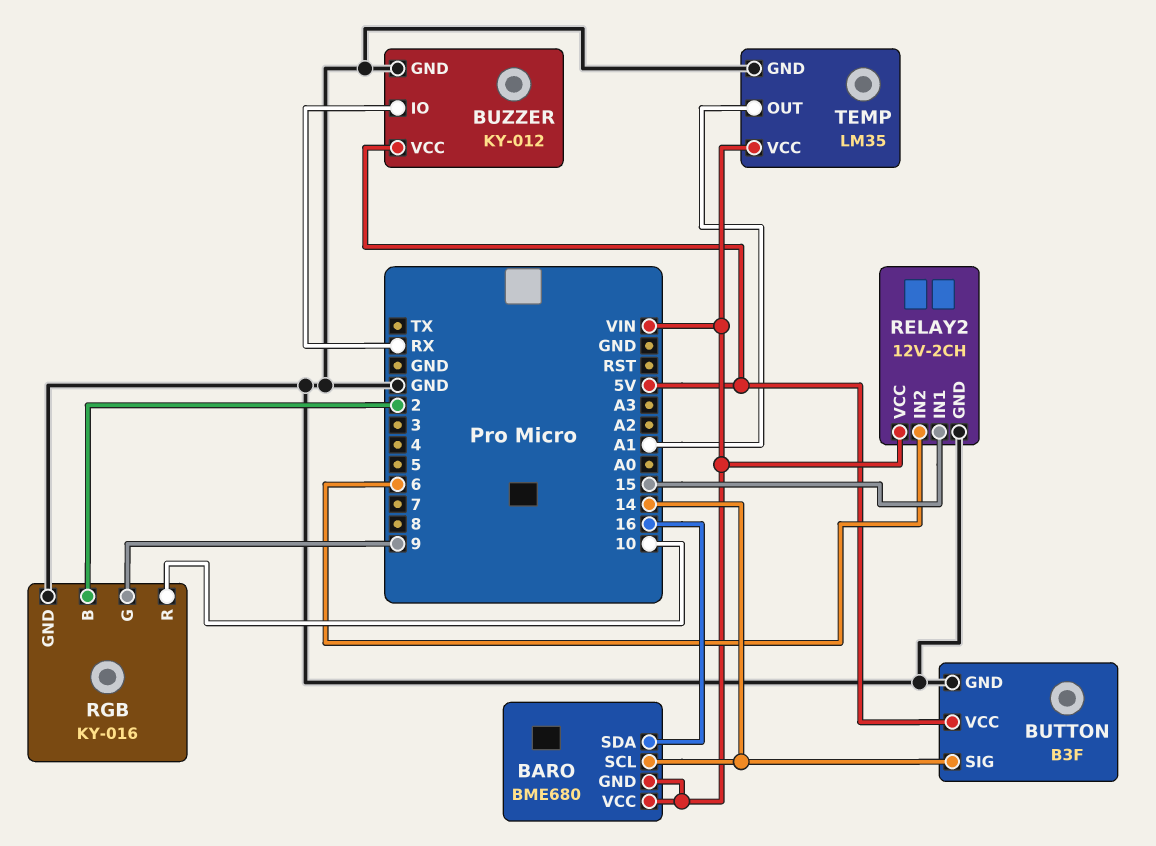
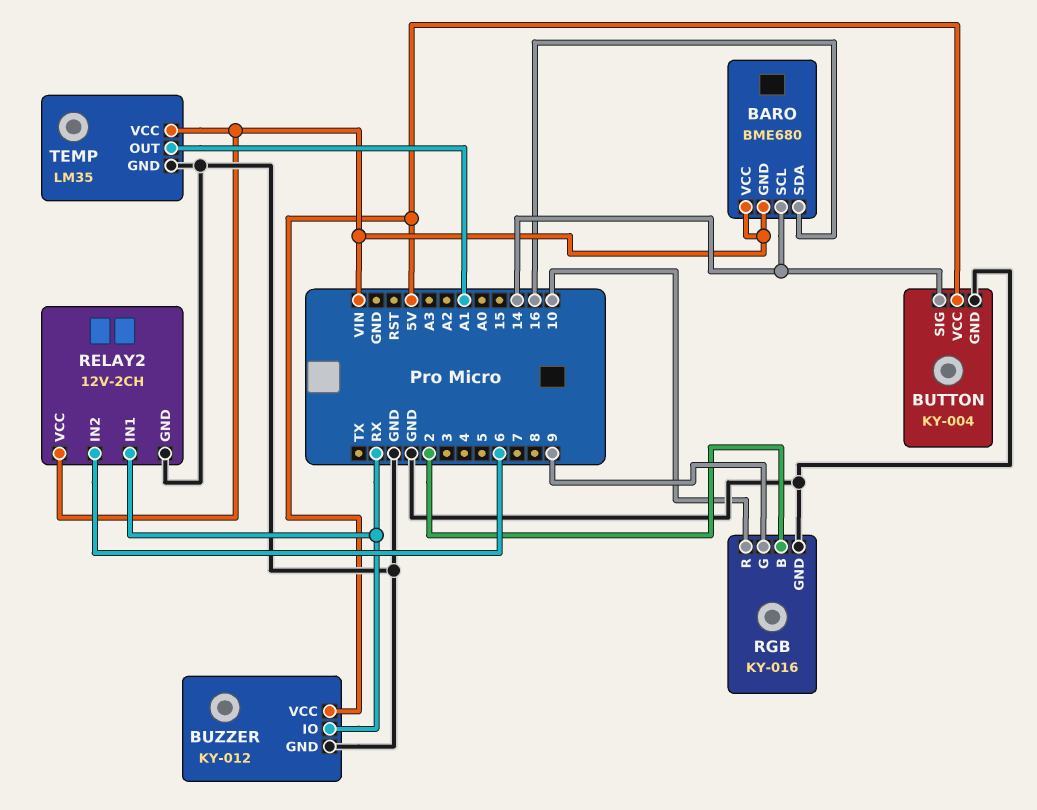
BUTTON: B3F -> KY-004
RELAY2 pin IN1: 15 -> RX

